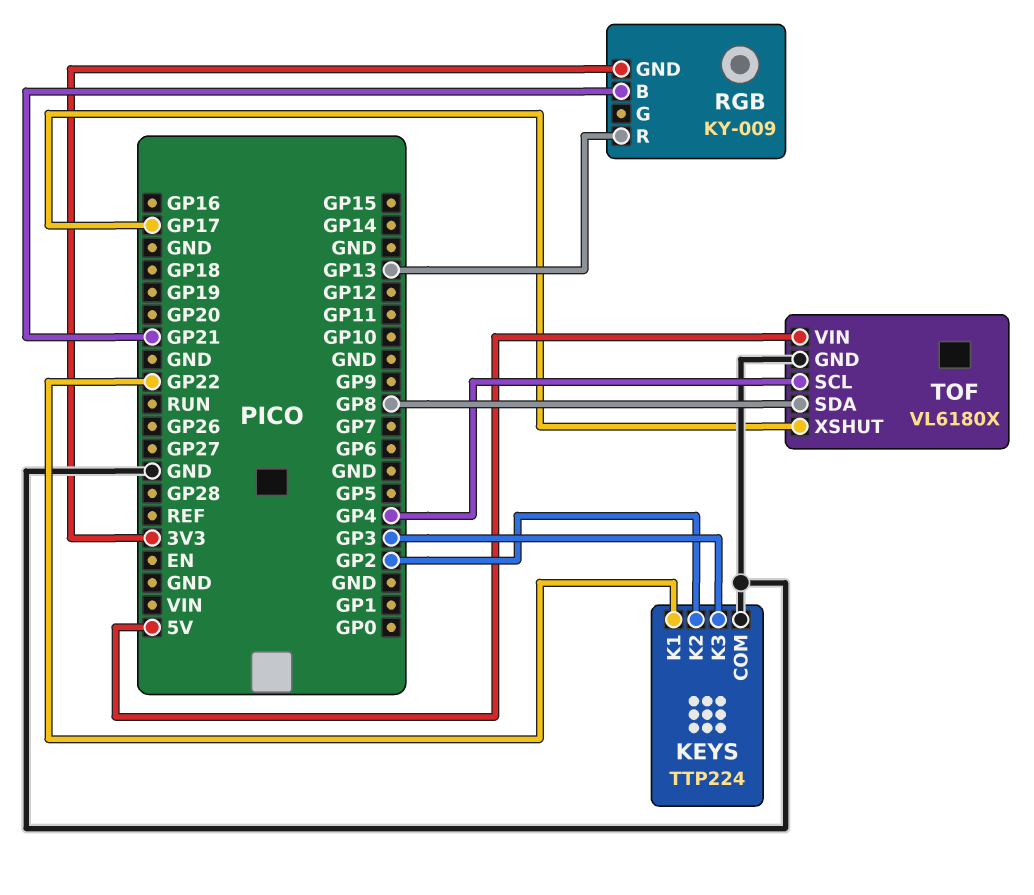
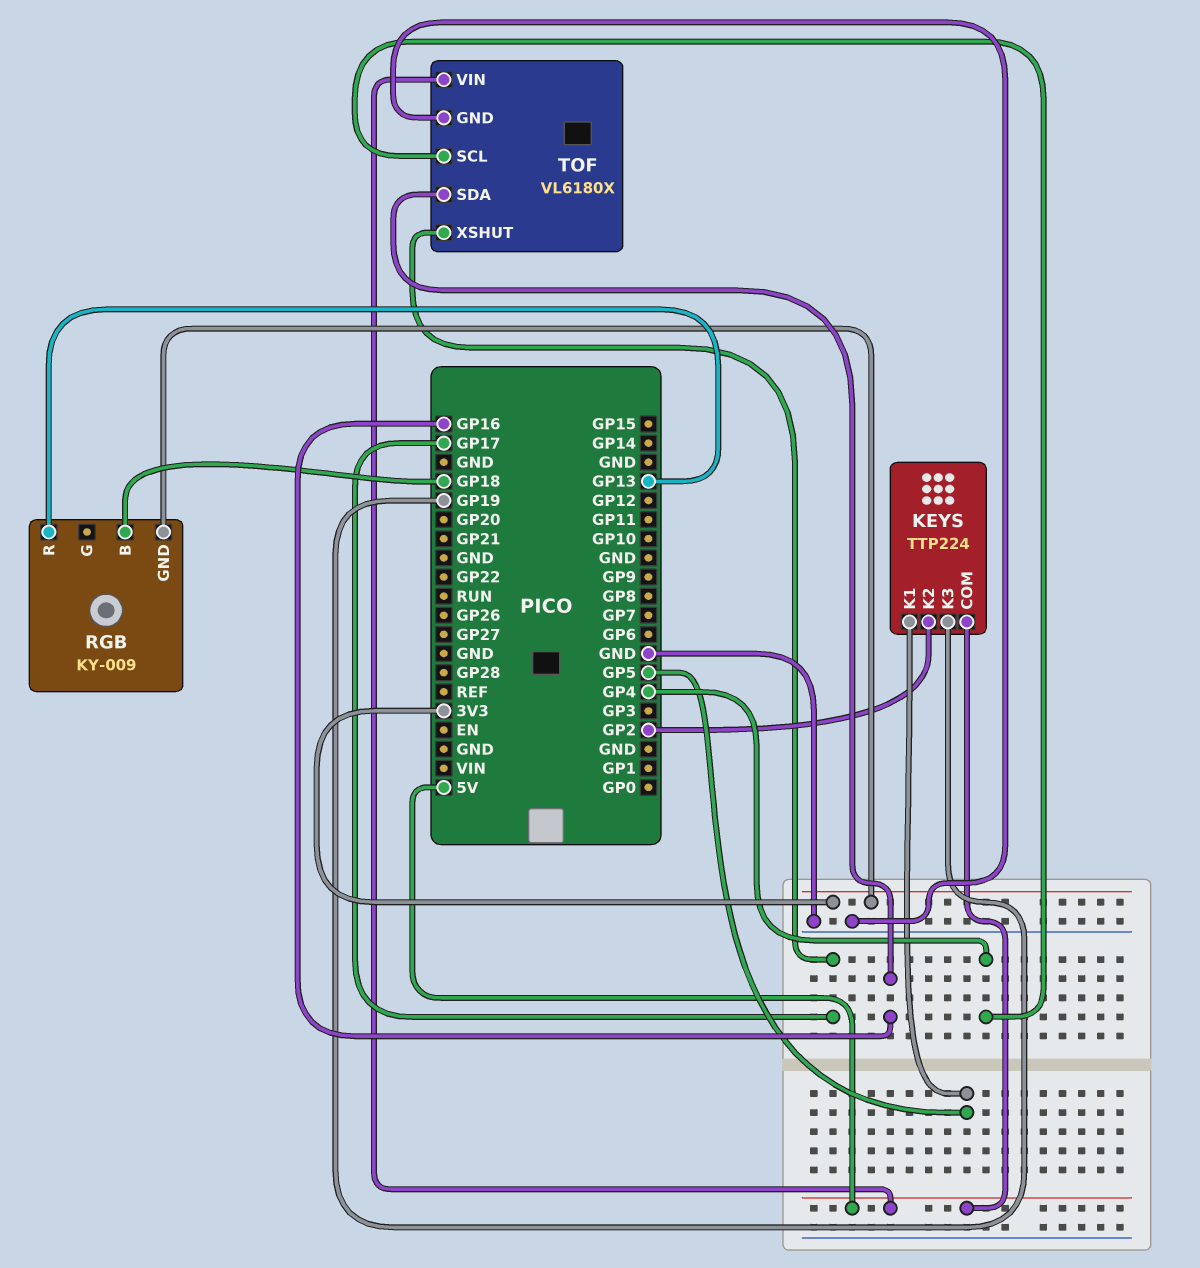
KEYS pin COM: GND -> 5V
KEYS pin K1: GP22 -> GP5
KEYS pin K3: GP3 -> GP19
RGB pin B: GP21 -> GP18
TOF pin SDA: GP8 -> GP16

